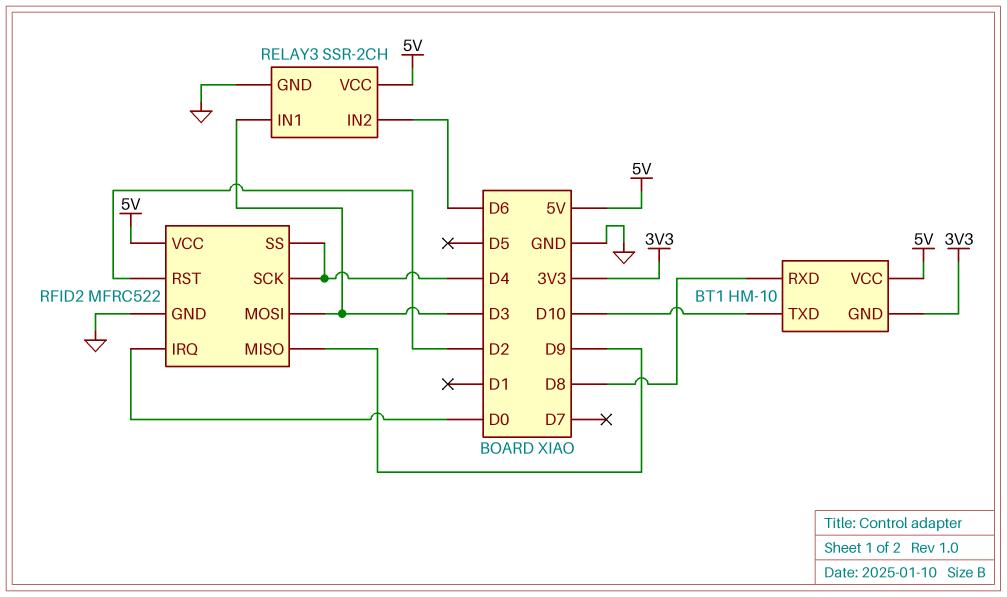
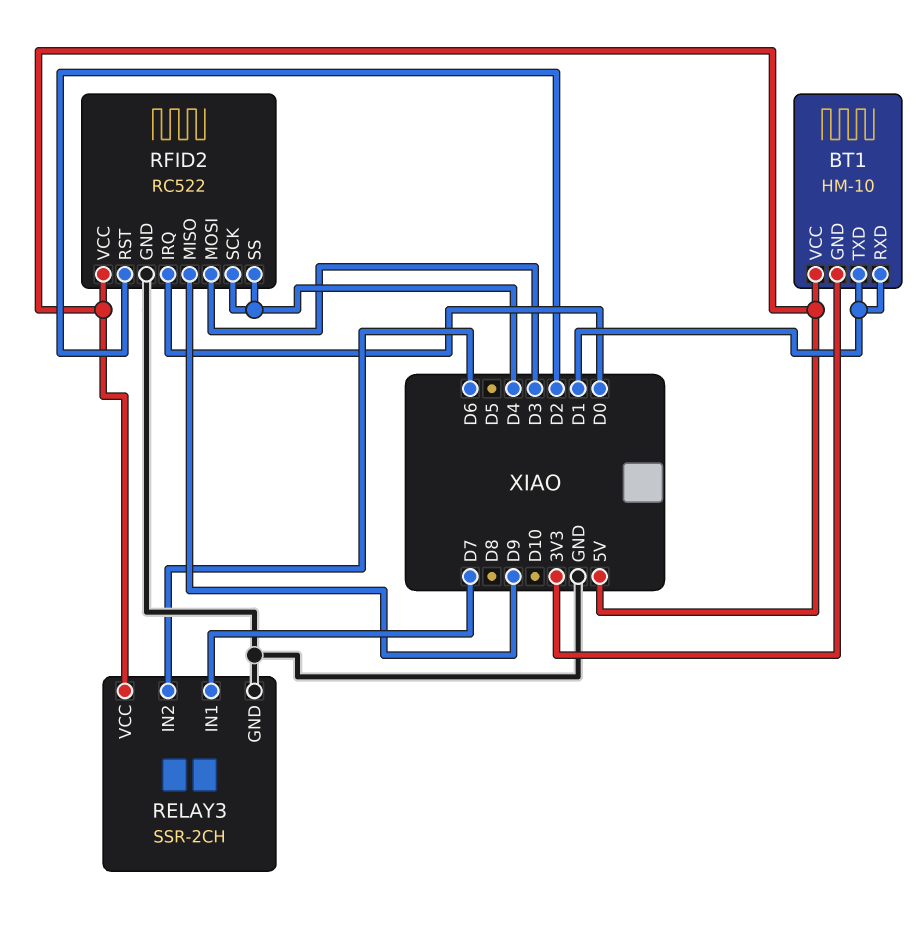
BT1 pin RXD: D8 -> D1
BT1 pin TXD: D10 -> D1
RELAY3 pin IN1: D3 -> D7
RFID2: MFRC522 -> RC522

